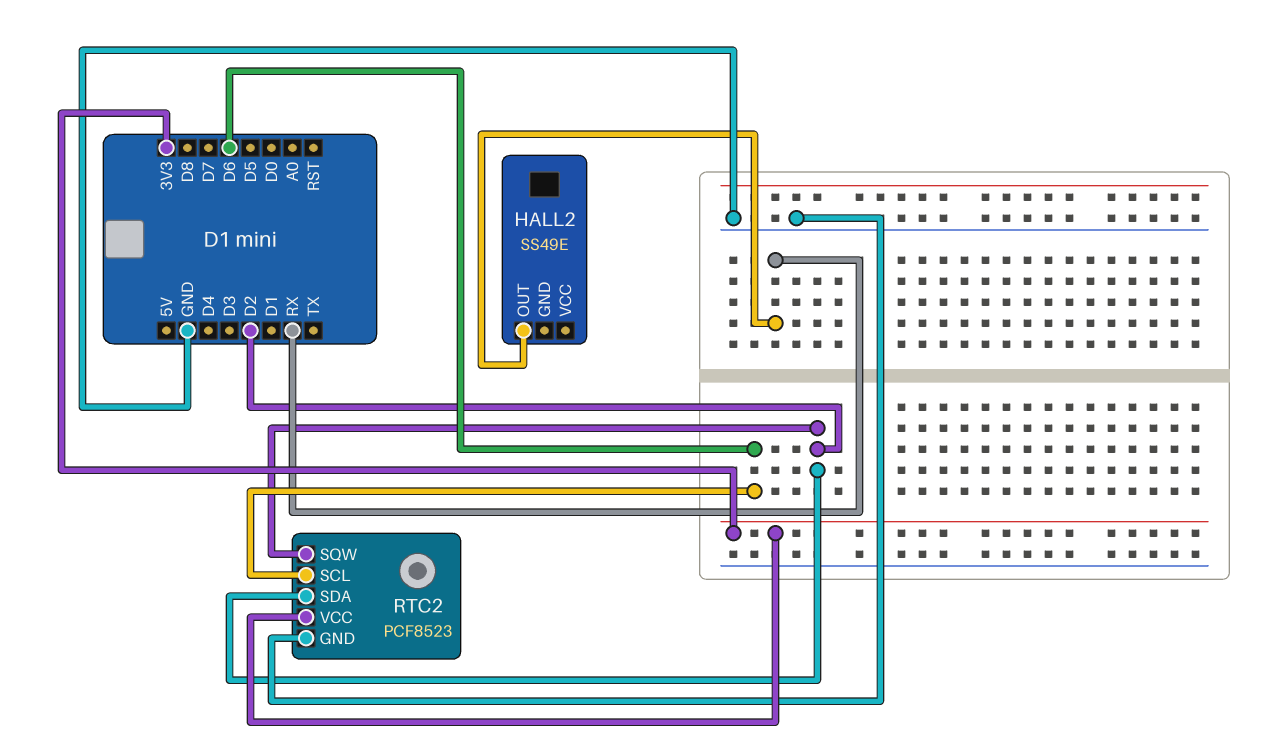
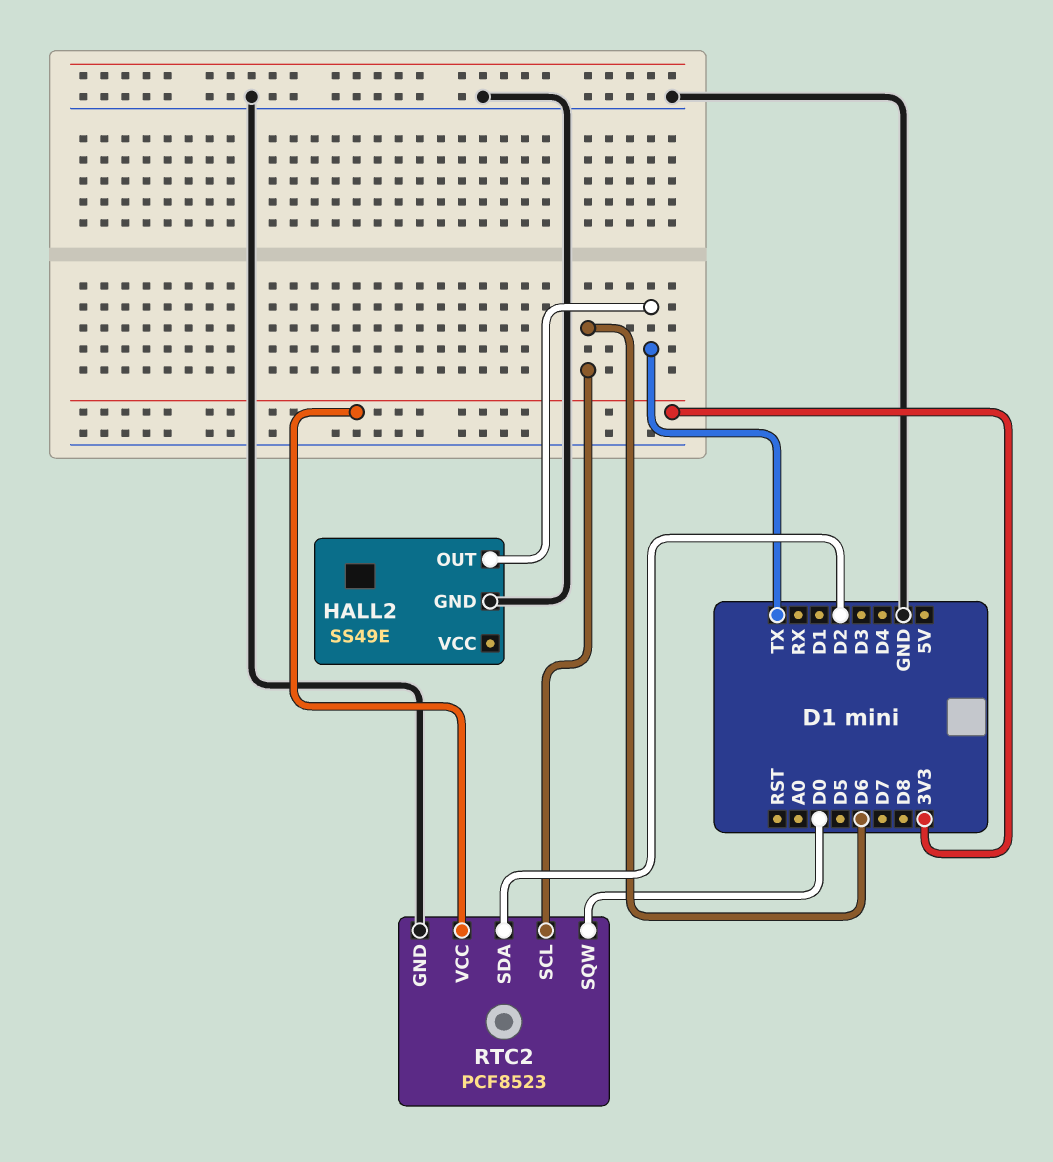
HALL2 pin GND: none -> GND
HALL2 pin OUT: RX -> TX
RTC2 pin SQW: D2 -> D0

